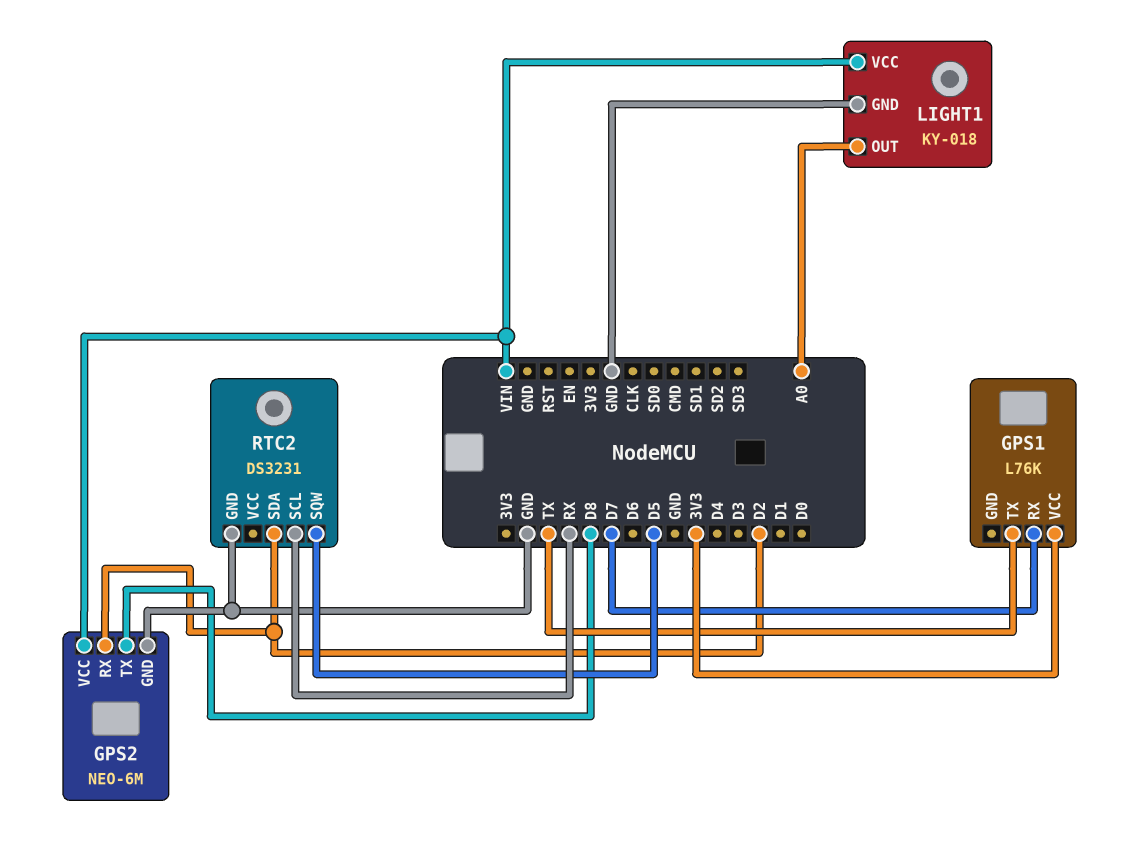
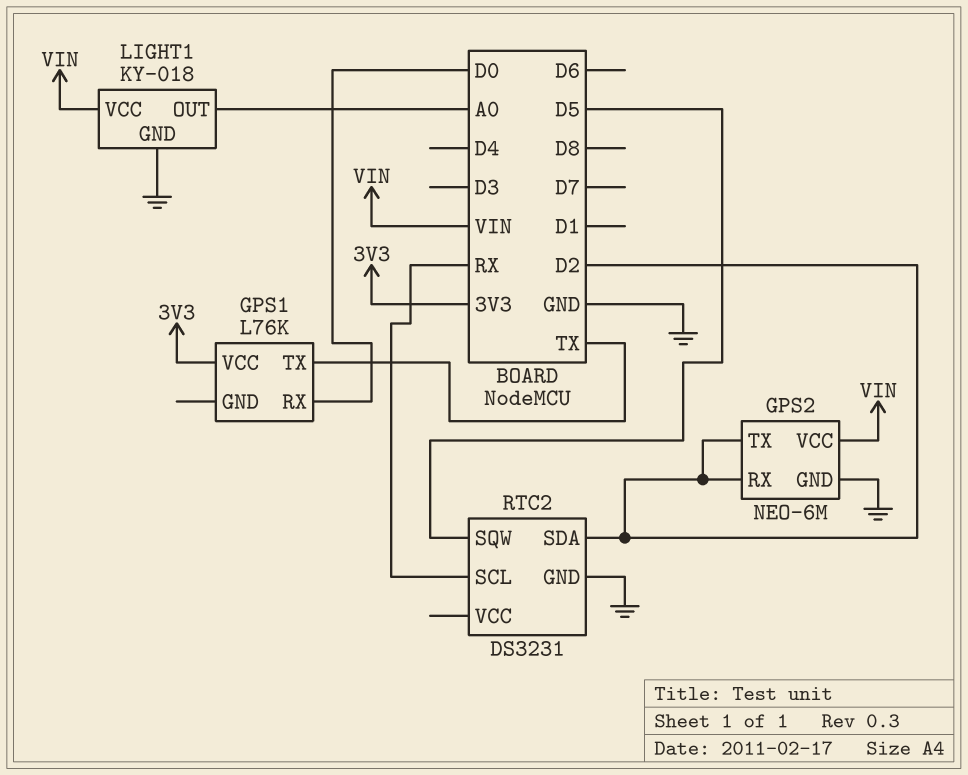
GPS1 pin RX: D7 -> D0
GPS2 pin TX: D8 -> D2

